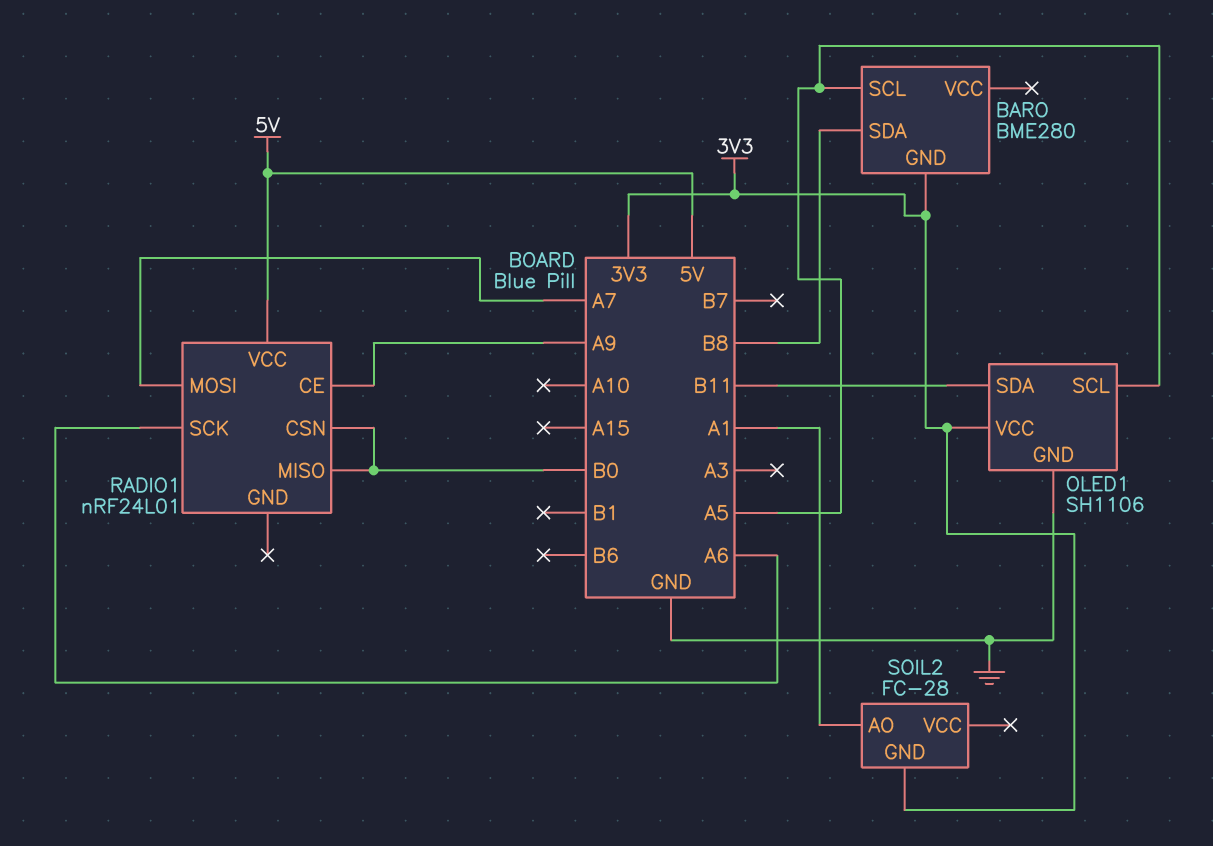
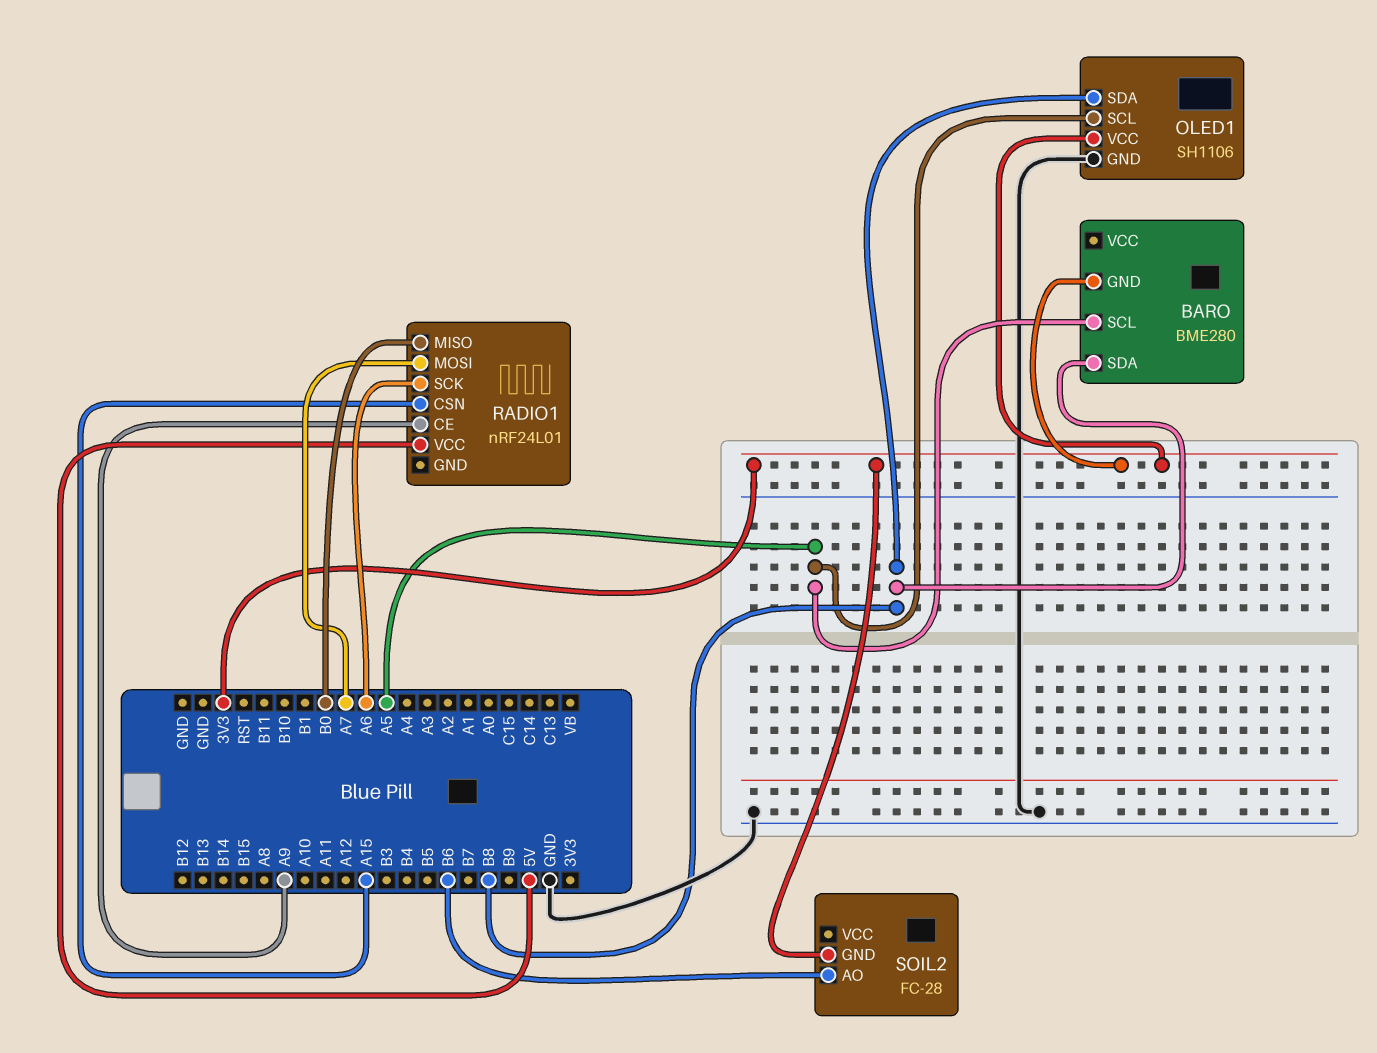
OLED1 pin SDA: B11 -> B8
RADIO1 pin CSN: B0 -> A15
SOIL2 pin AO: A1 -> B6

